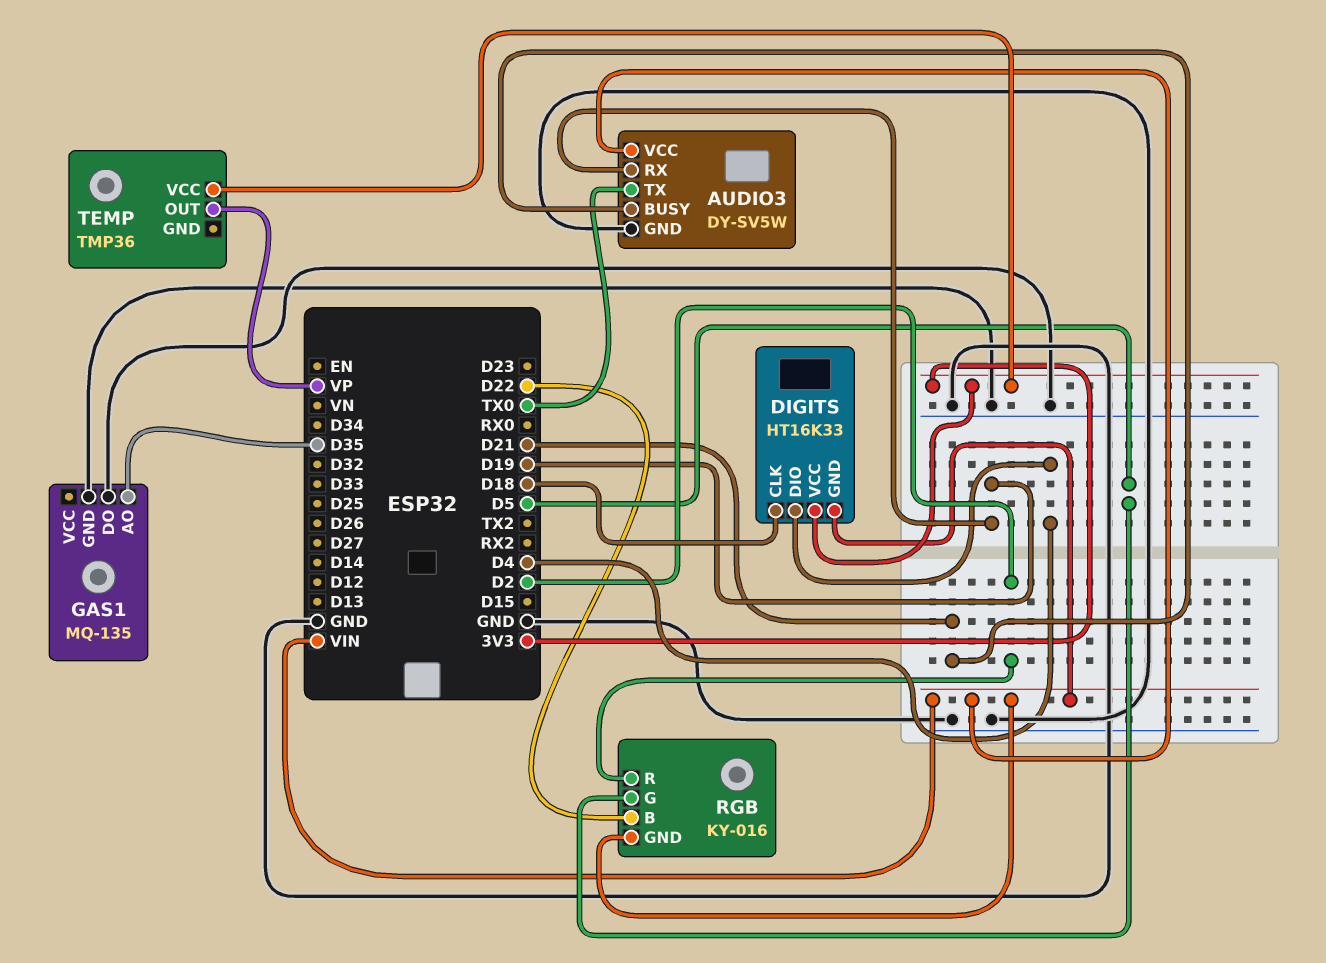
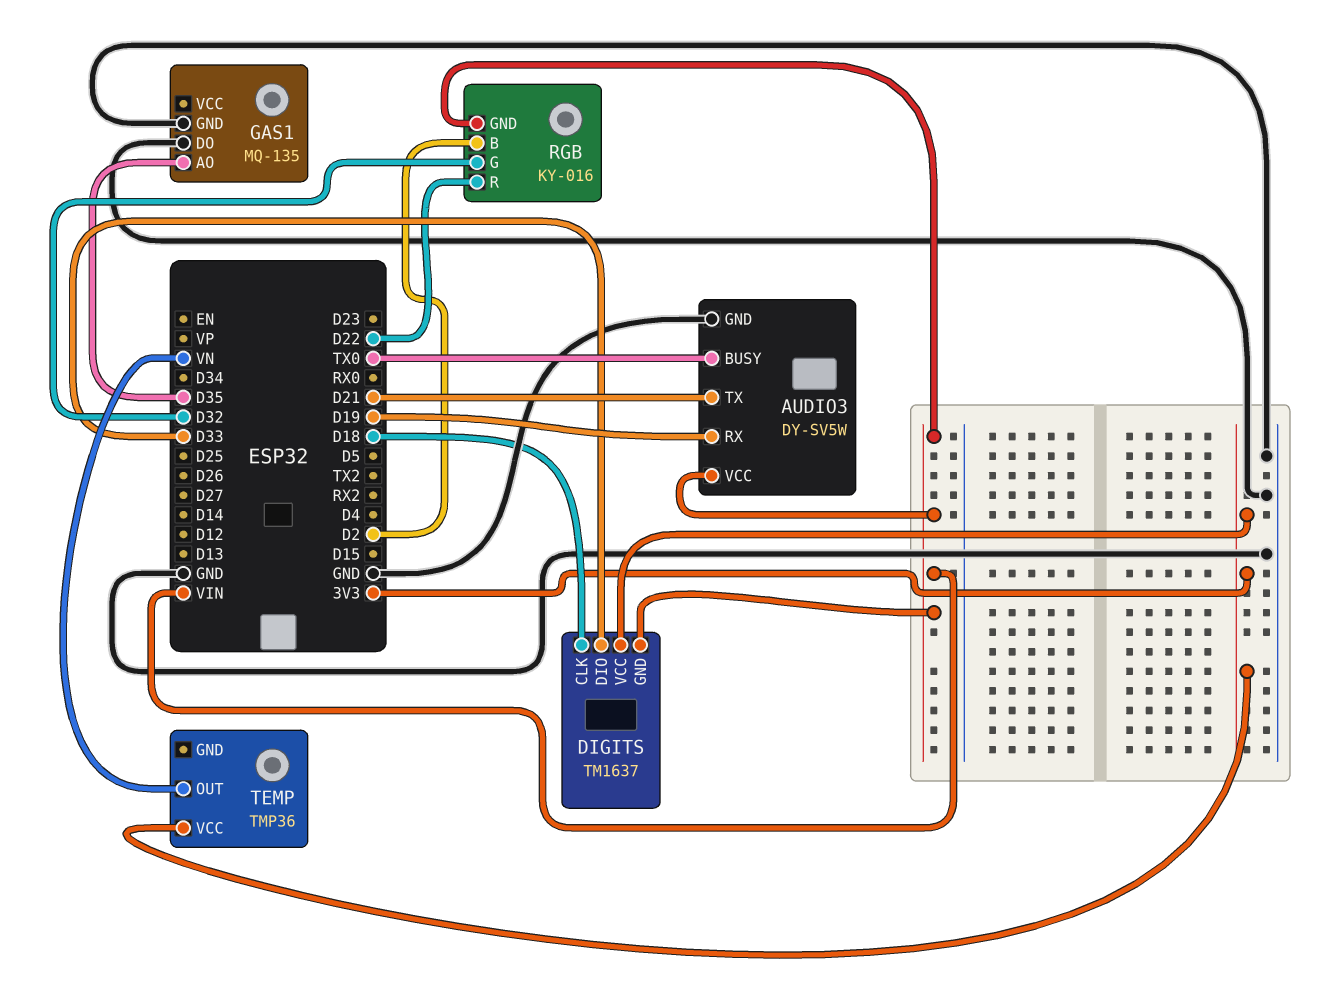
AUDIO3 pin BUSY: D21 -> TX0
AUDIO3 pin TX: TX0 -> D21
DIGITS: HT16K33 -> TM1637
DIGITS pin DIO: D4 -> D33
RGB pin B: D22 -> D2
RGB pin G: D5 -> D32
RGB pin R: D2 -> D22
TEMP pin OUT: VP -> VN

